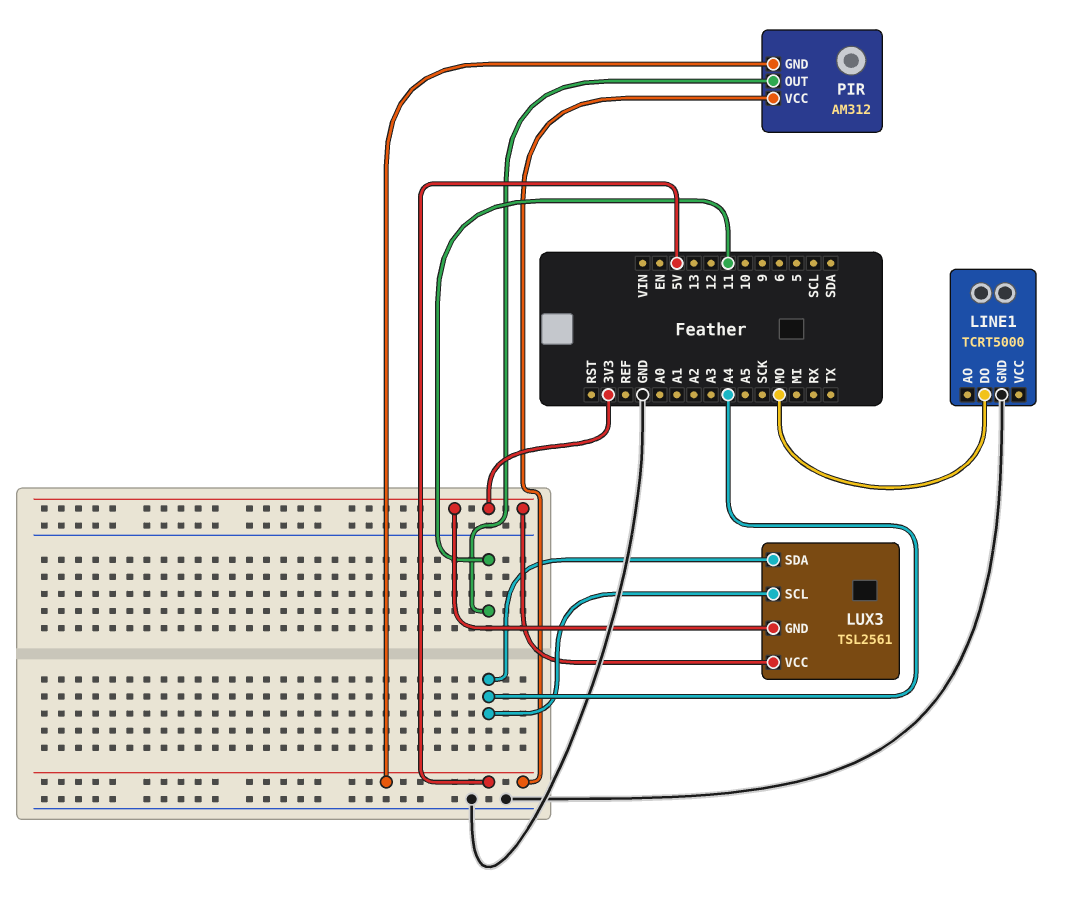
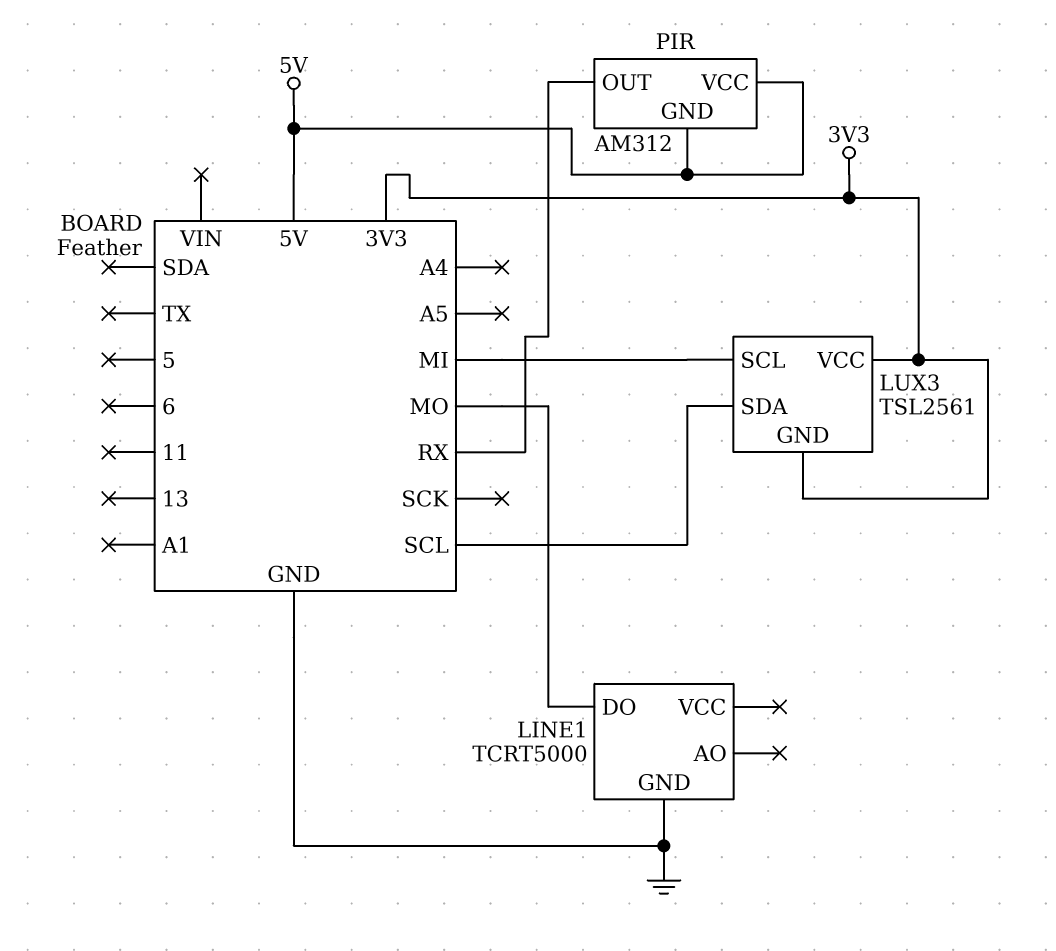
LUX3 pin SCL: A4 -> MI
LUX3 pin SDA: A4 -> SCL
PIR pin OUT: 11 -> RX

